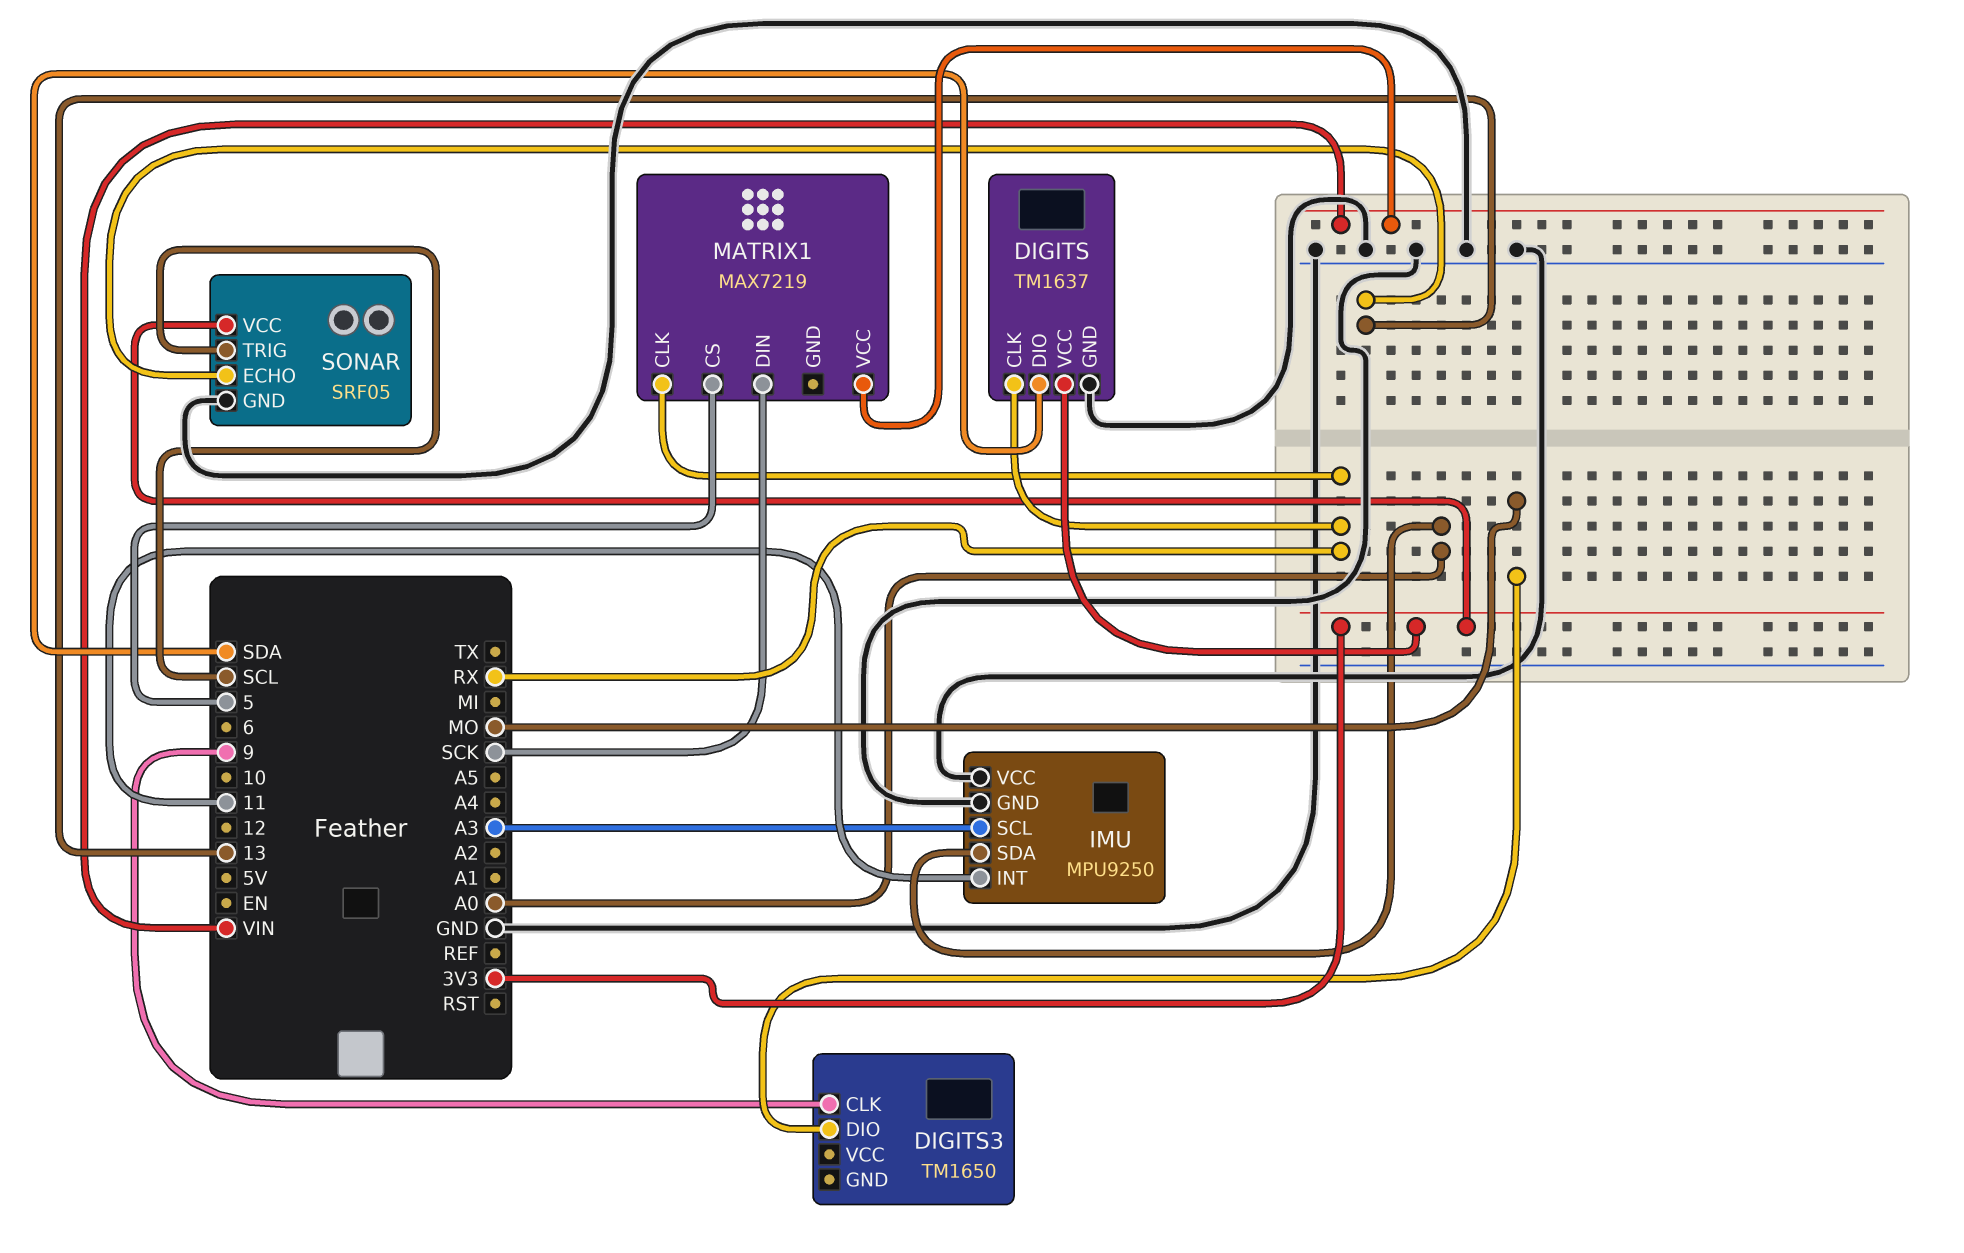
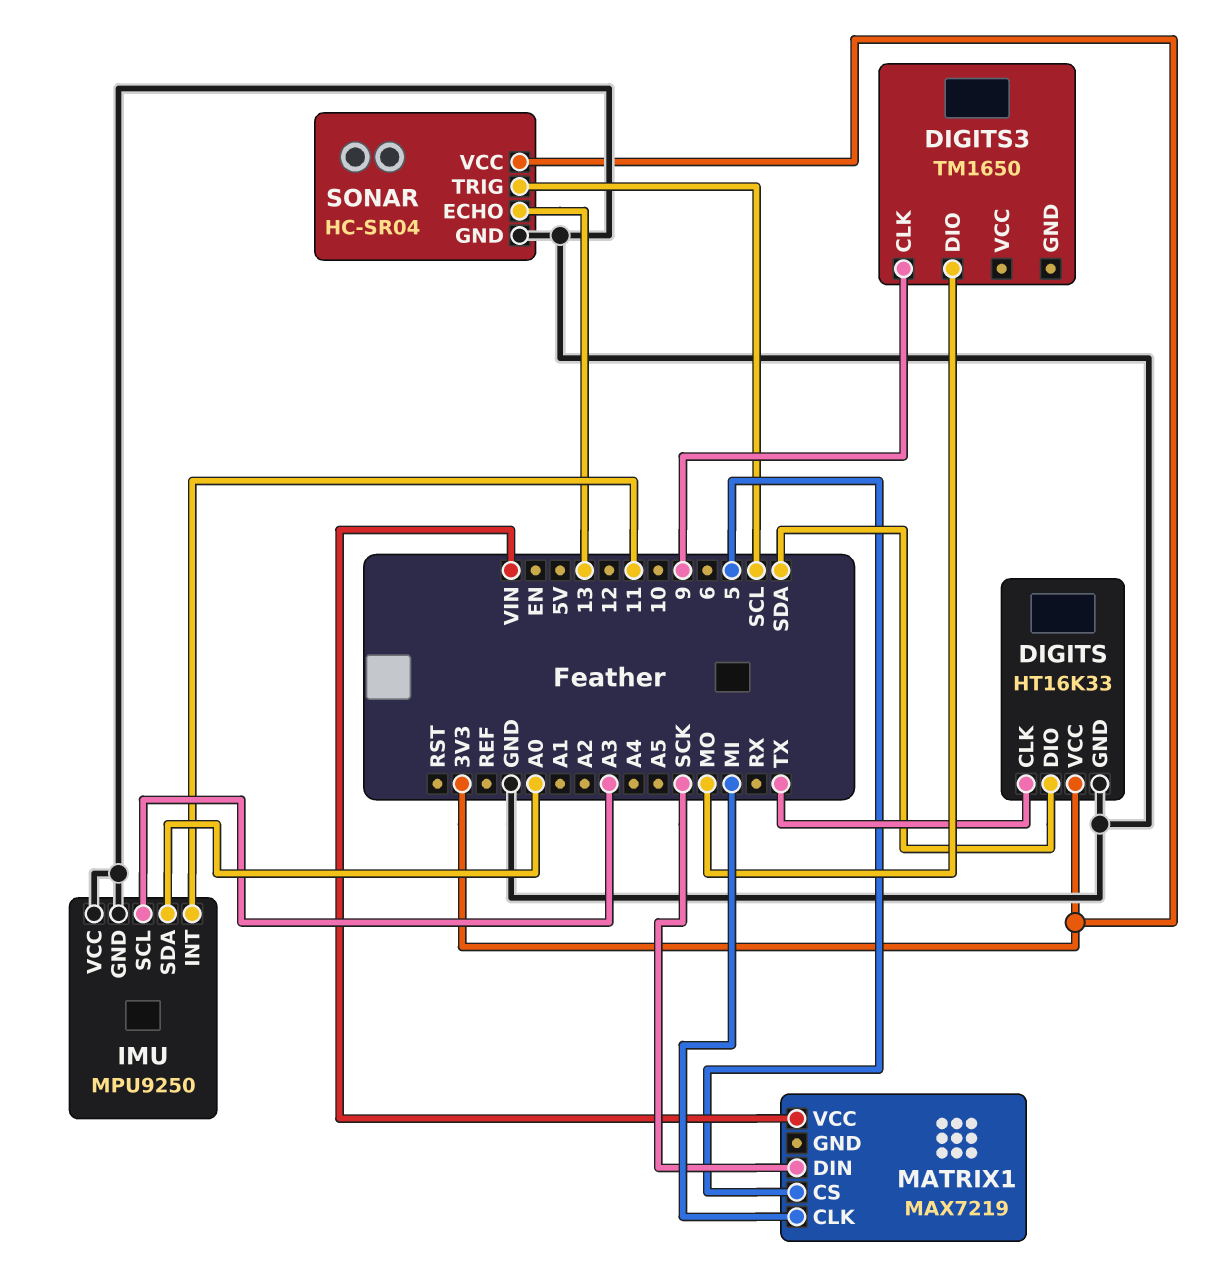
DIGITS: TM1637 -> HT16K33
DIGITS pin CLK: RX -> TX
MATRIX1 pin CLK: RX -> MI
SONAR: SRF05 -> HC-SR04

